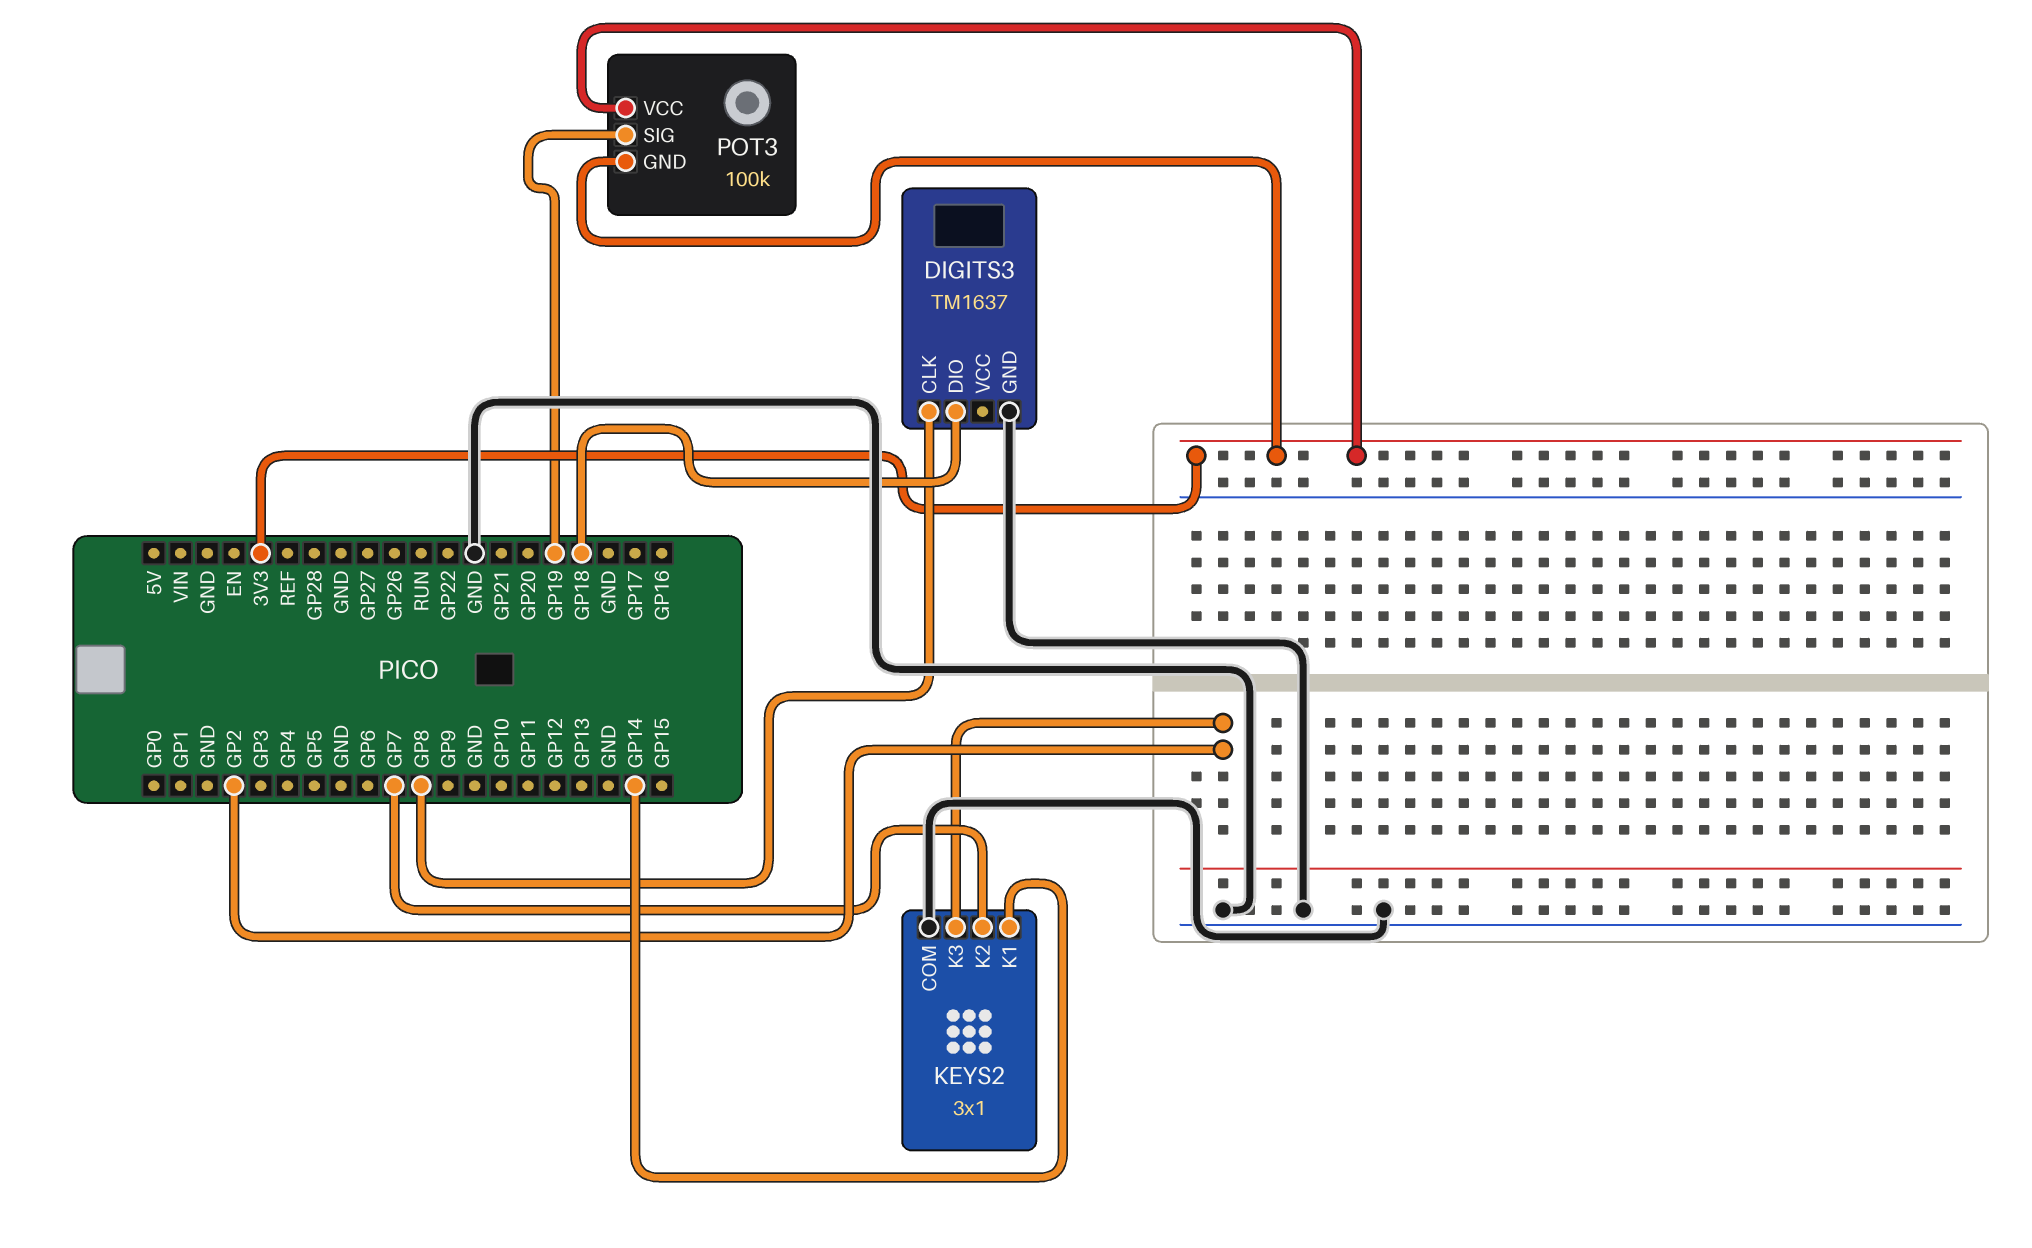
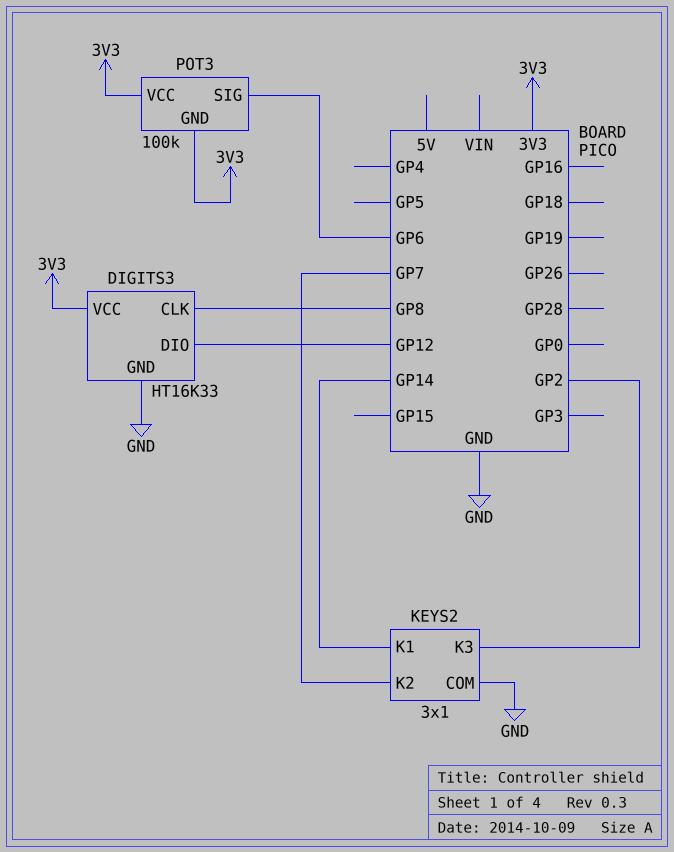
DIGITS3: TM1637 -> HT16K33
DIGITS3 pin DIO: GP18 -> GP12
DIGITS3 pin VCC: none -> 3V3
POT3 pin SIG: GP19 -> GP6

